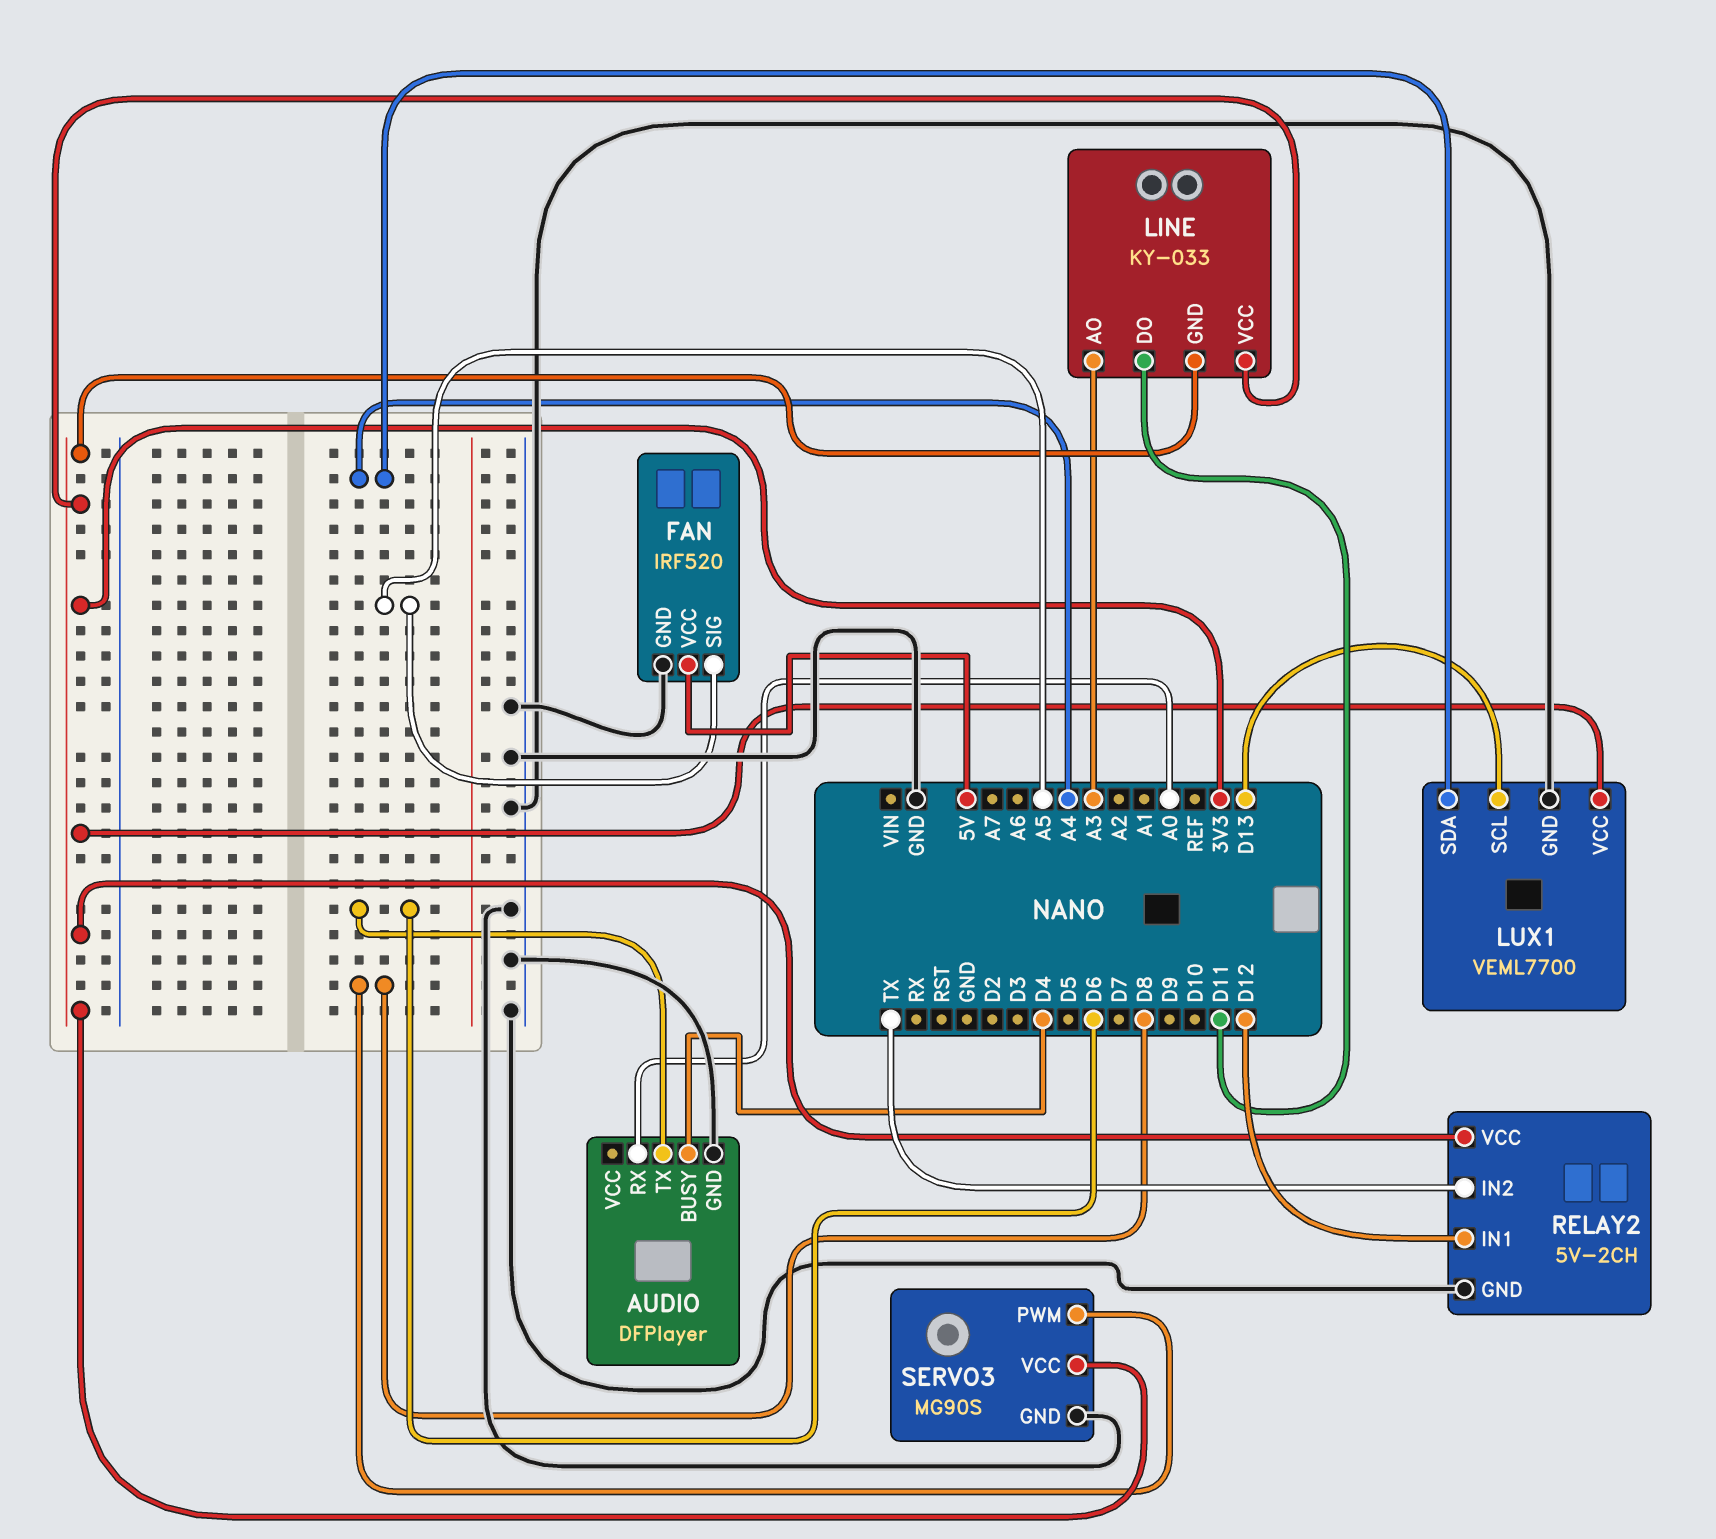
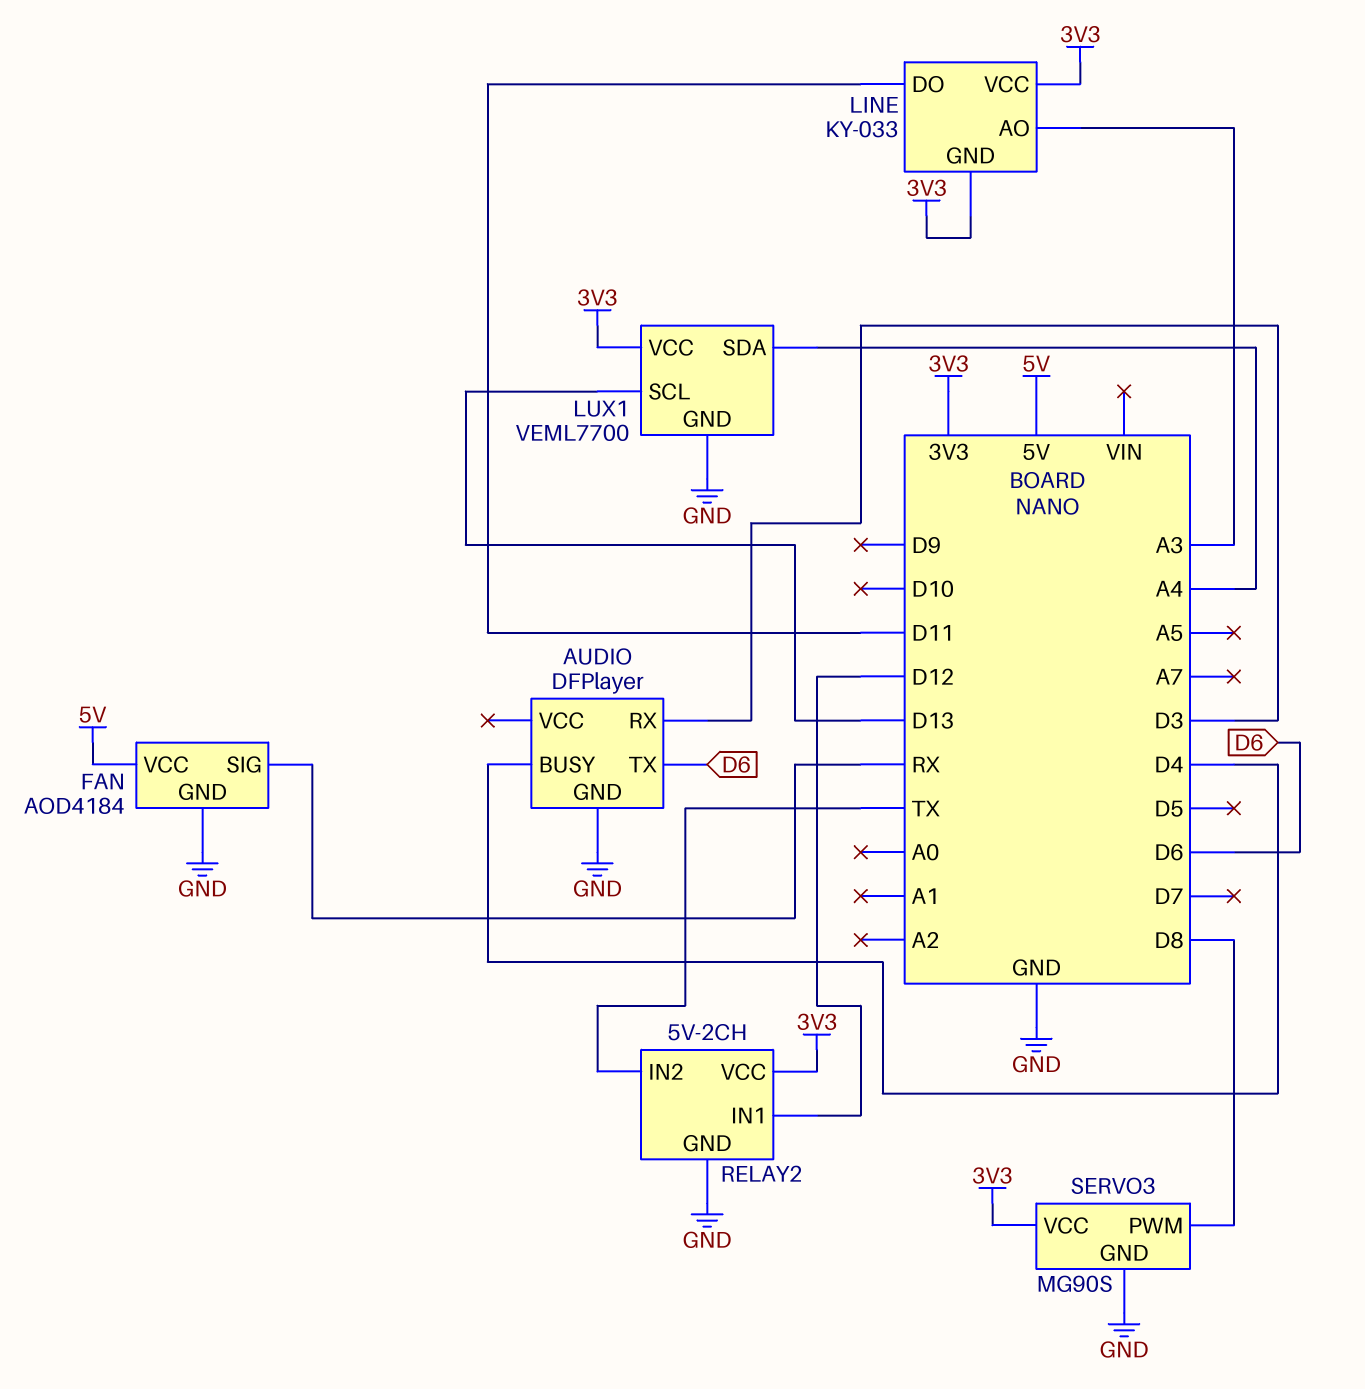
AUDIO pin RX: A0 -> D3
FAN: IRF520 -> AOD4184
FAN pin SIG: A5 -> RX

